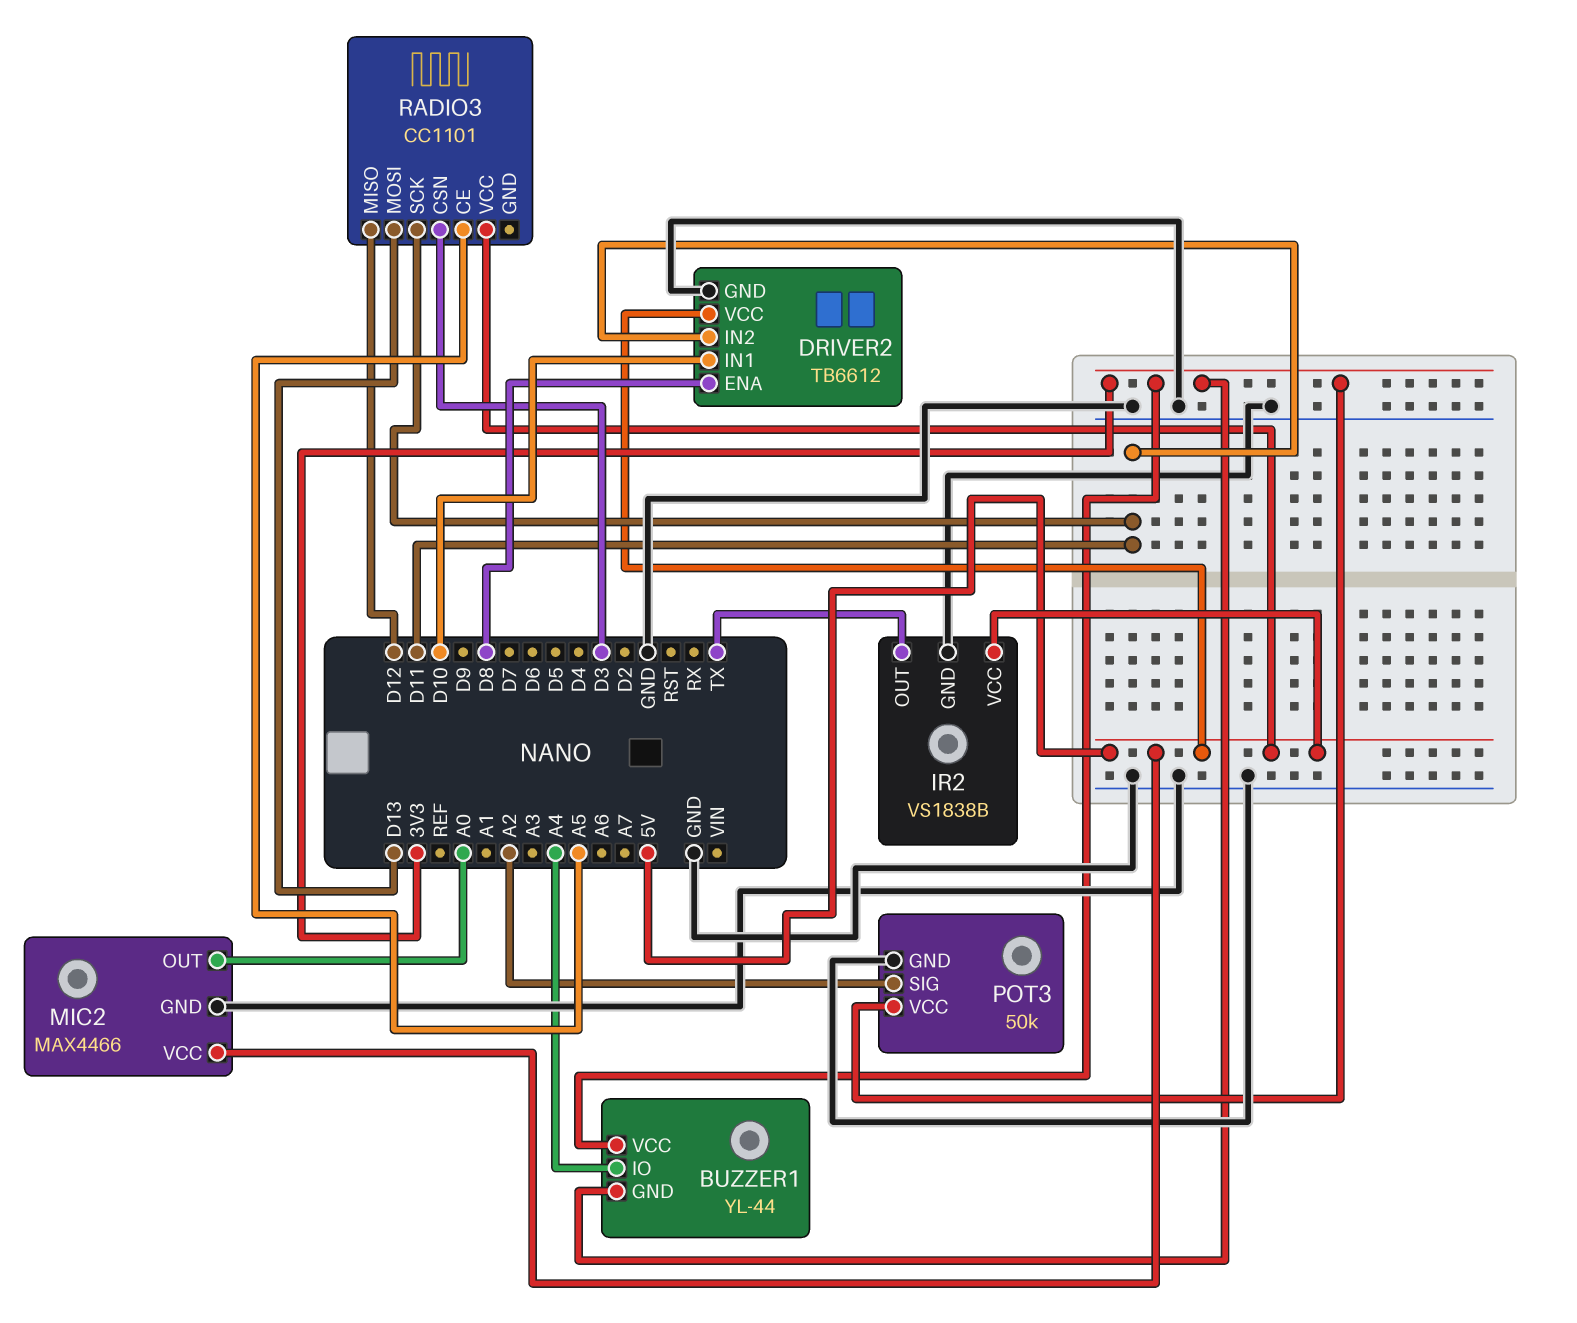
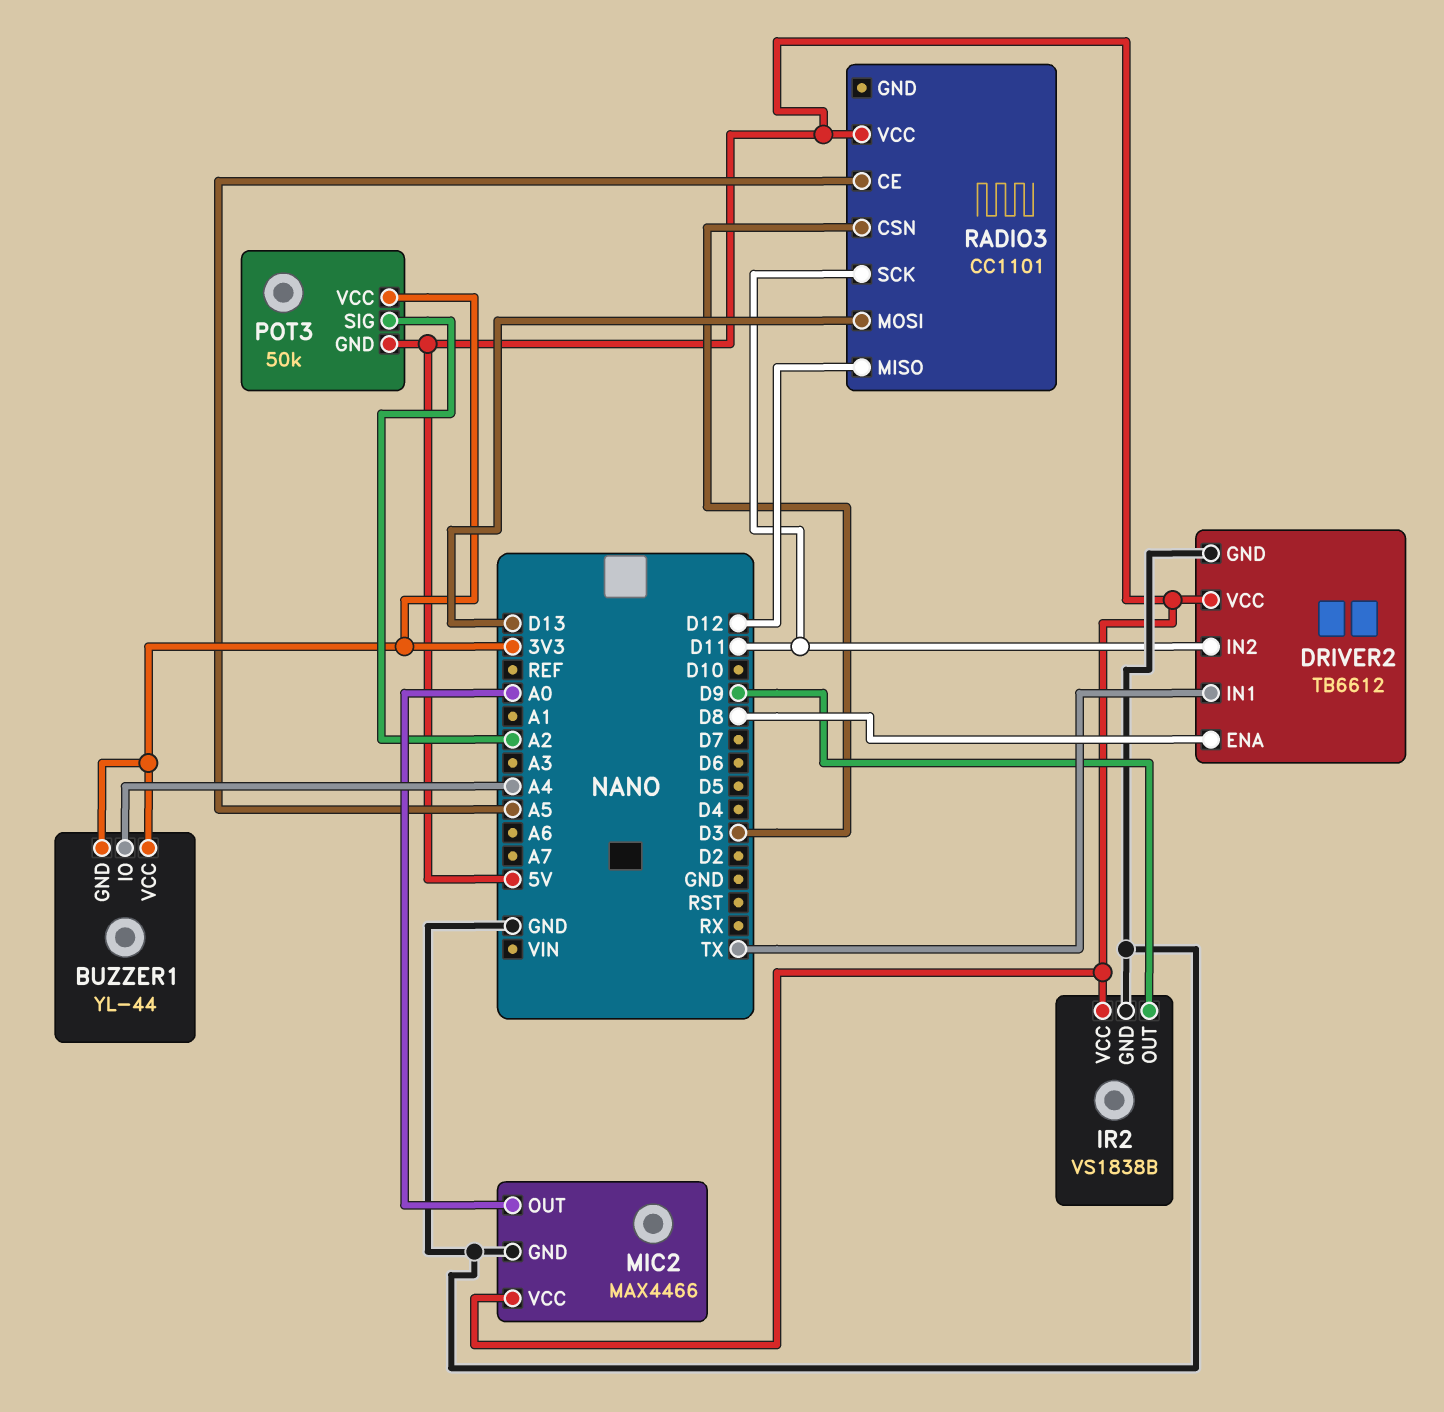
DRIVER2 pin IN1: D10 -> TX
IR2 pin OUT: TX -> D9
POT3 pin GND: GND -> 5V

